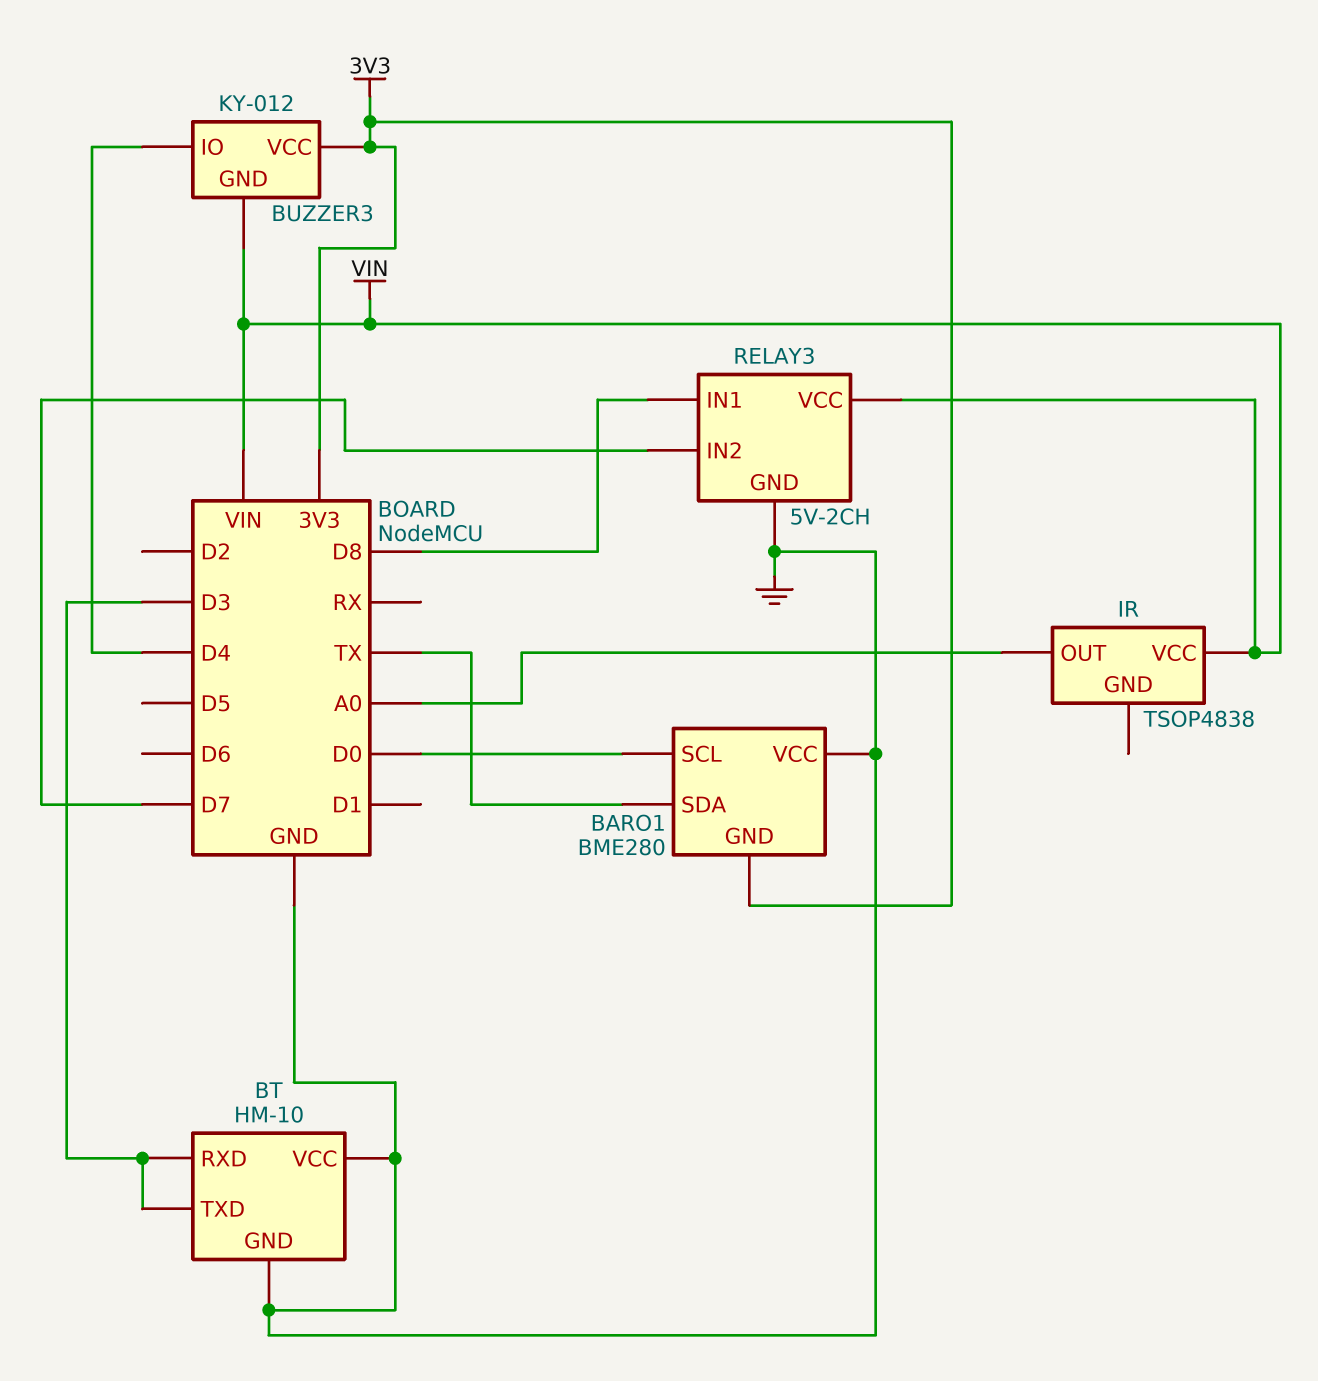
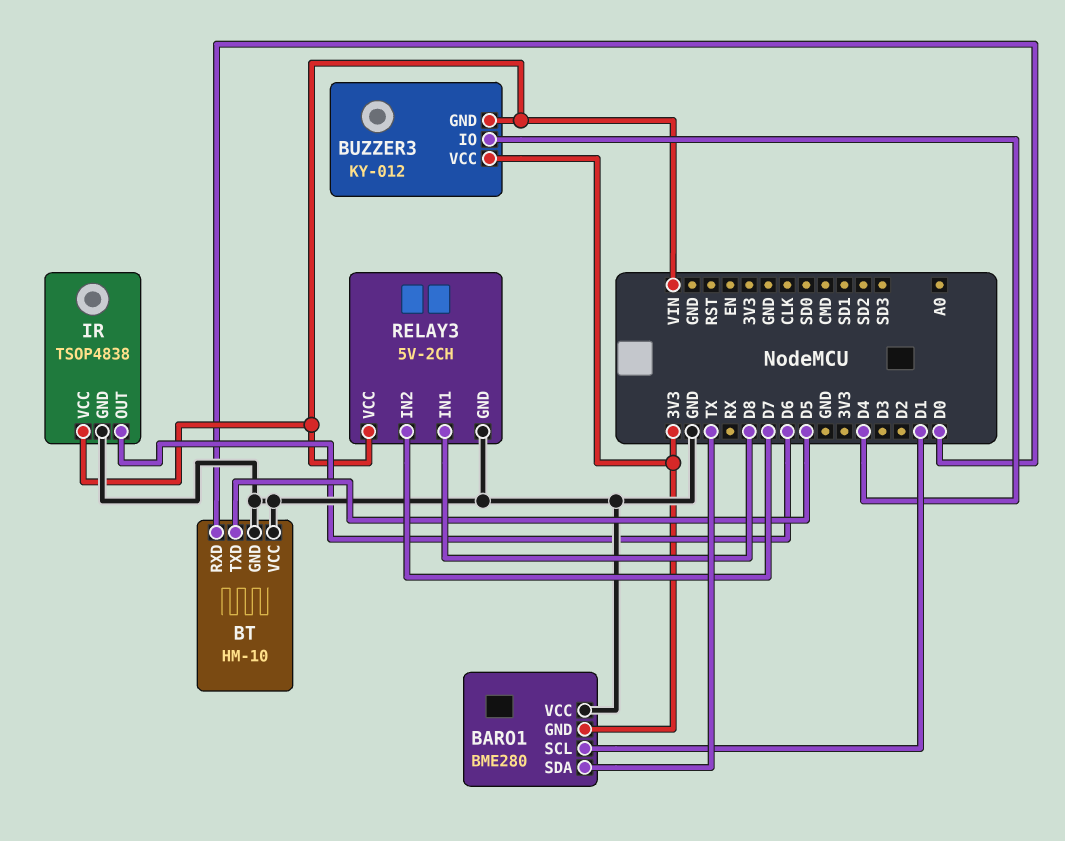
BARO1 pin SCL: D0 -> D1
BT pin RXD: D3 -> D0
BT pin TXD: D3 -> D5
IR pin GND: none -> GND
IR pin OUT: A0 -> D6

